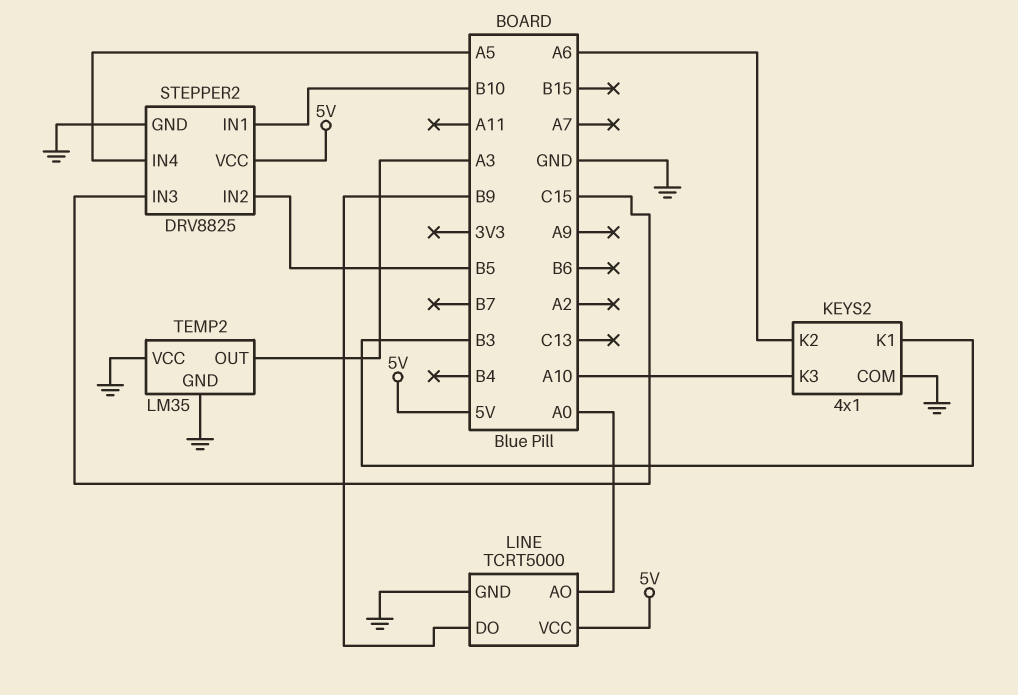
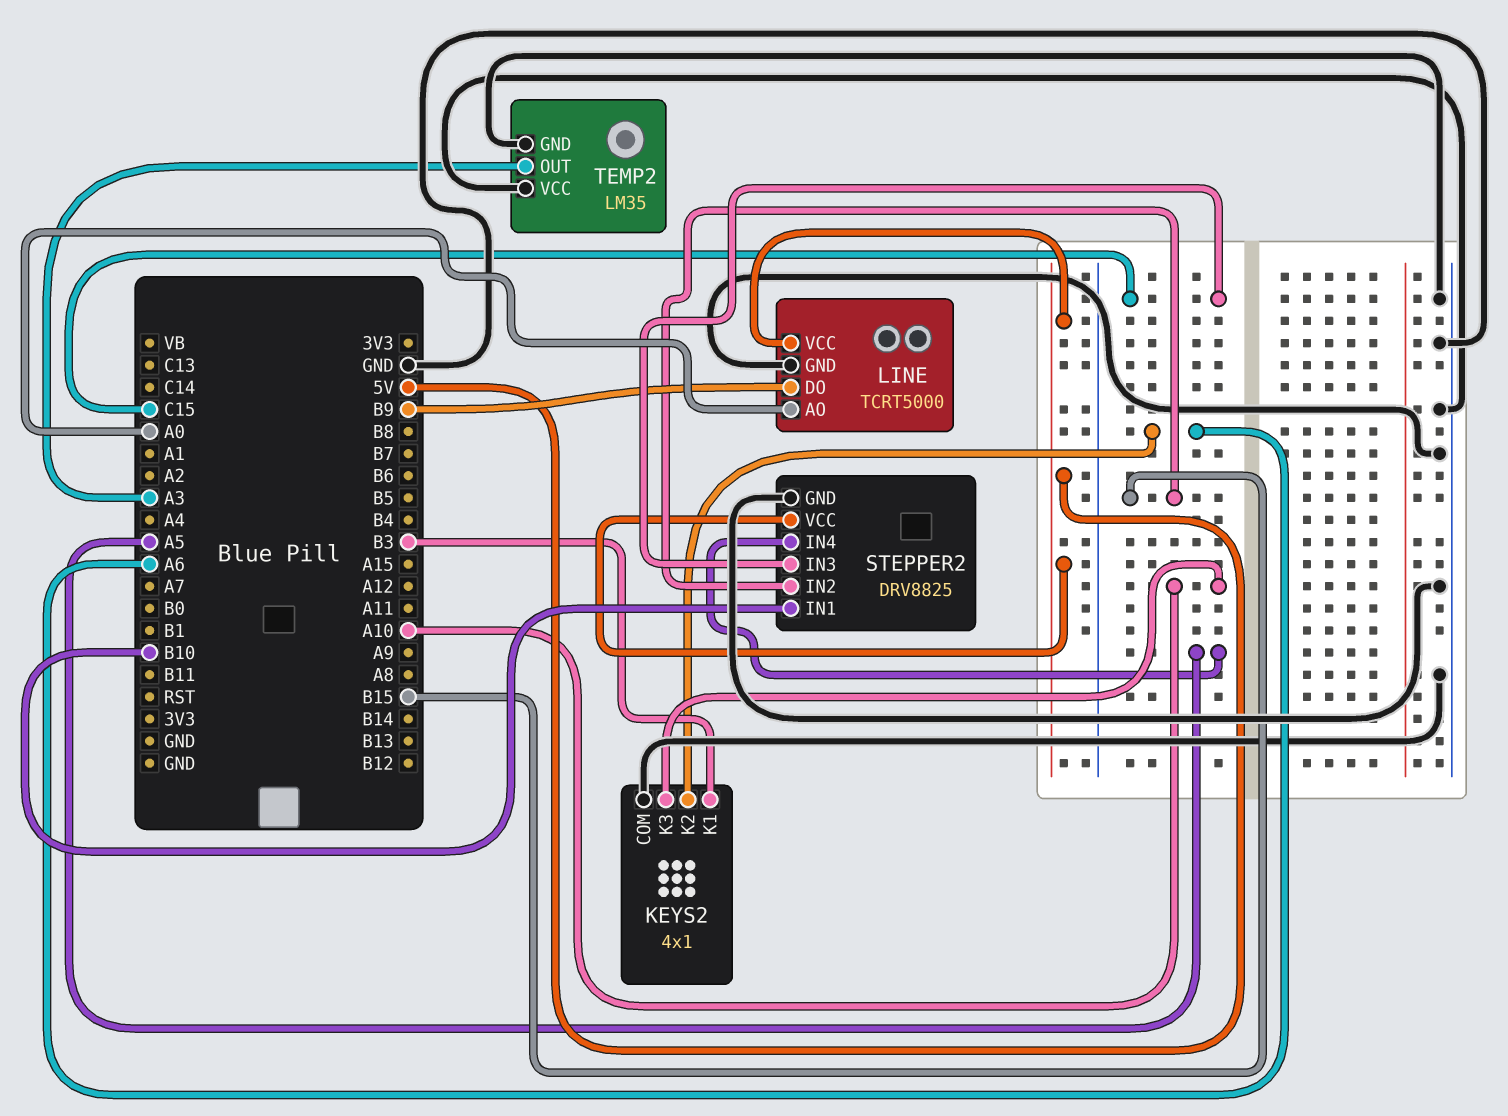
STEPPER2 pin IN2: B5 -> B15

